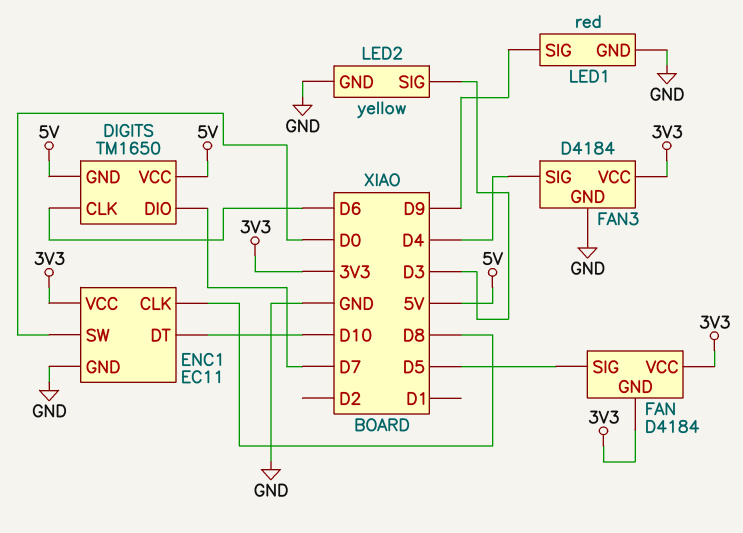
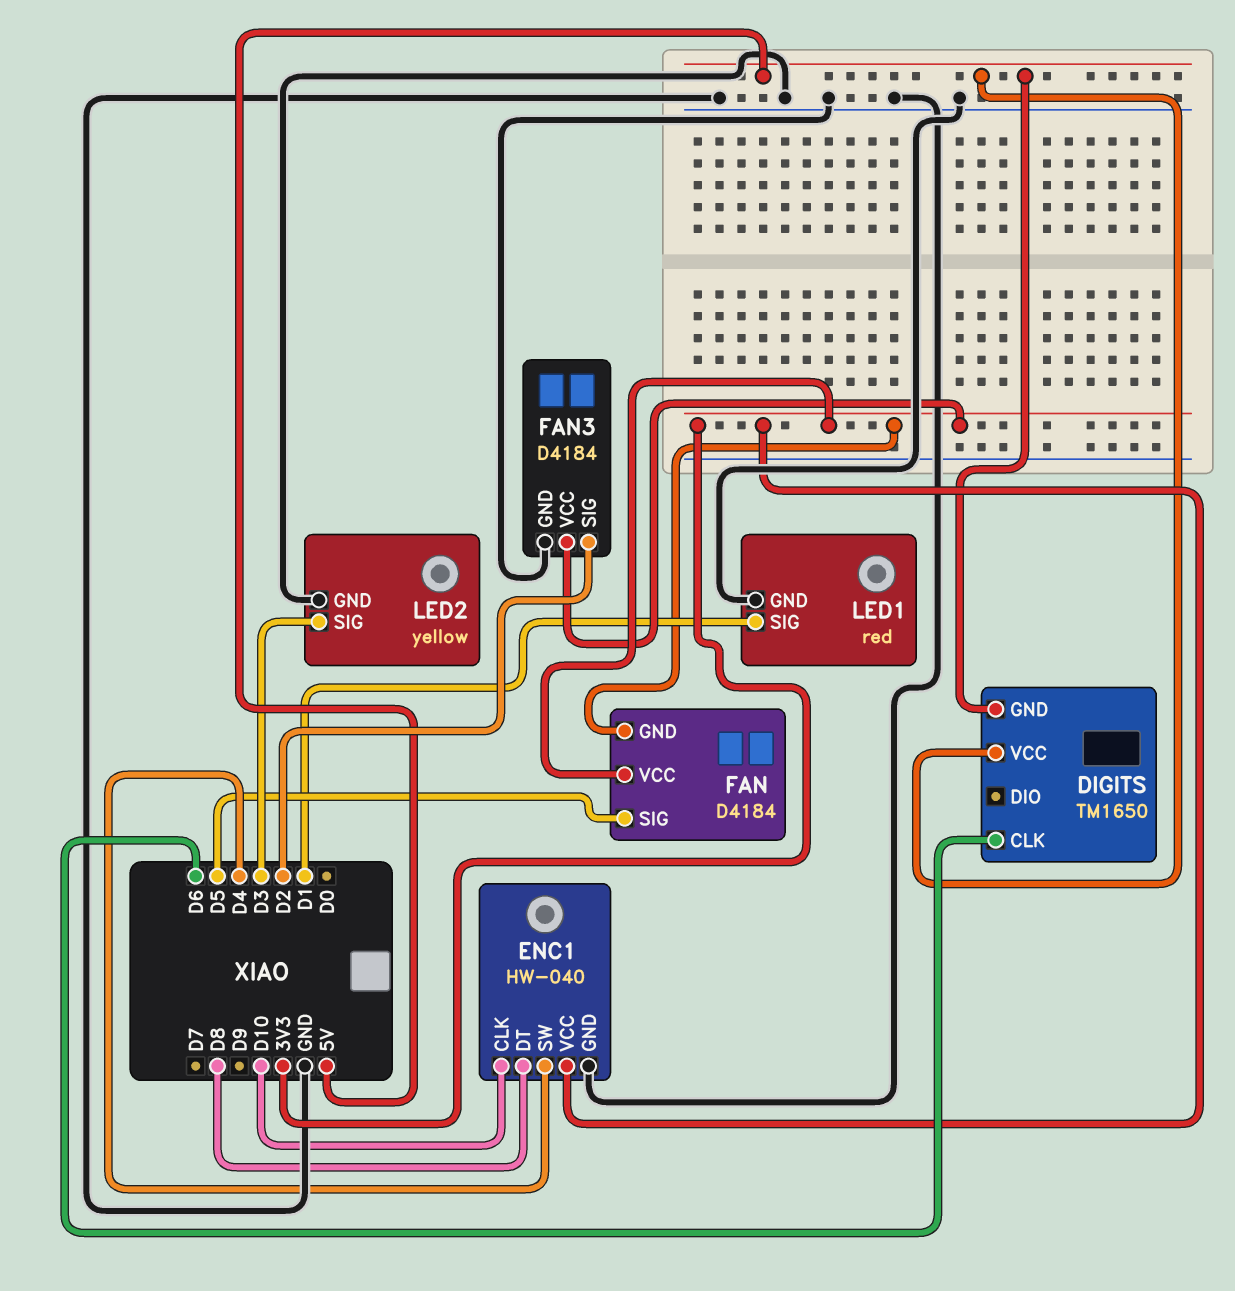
DIGITS pin DIO: D7 -> none
ENC1: EC11 -> HW-040
ENC1 pin CLK: D8 -> D10
ENC1 pin DT: D10 -> D8
ENC1 pin SW: D0 -> D4
FAN3 pin SIG: D4 -> D2
LED1 pin SIG: D9 -> D1

